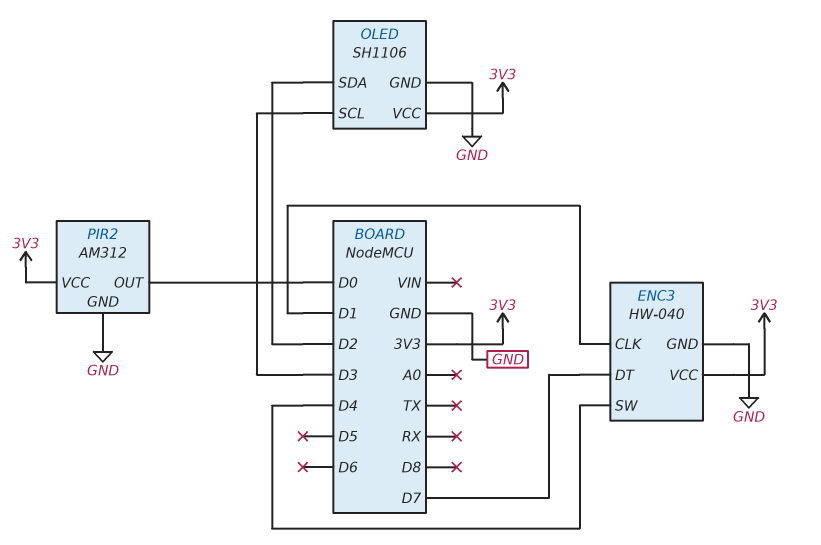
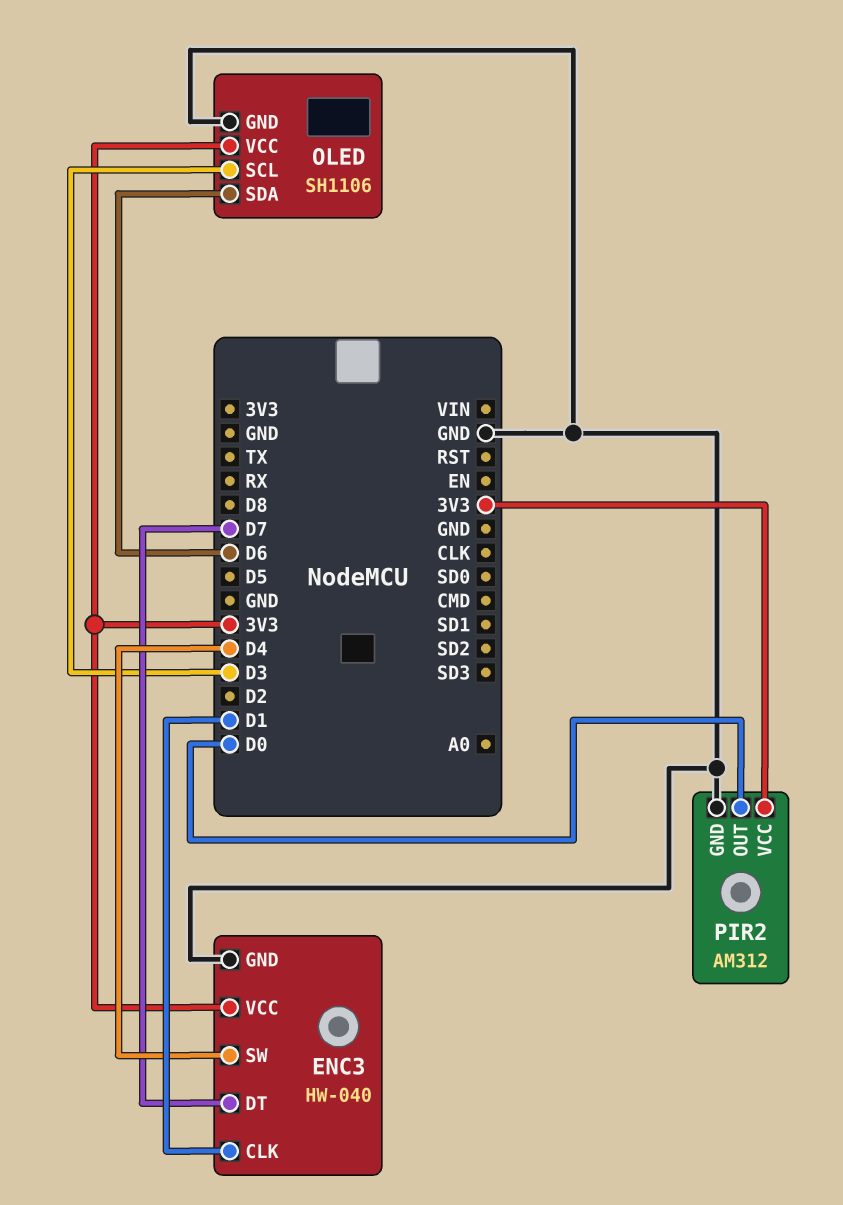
OLED pin SDA: D2 -> D6

